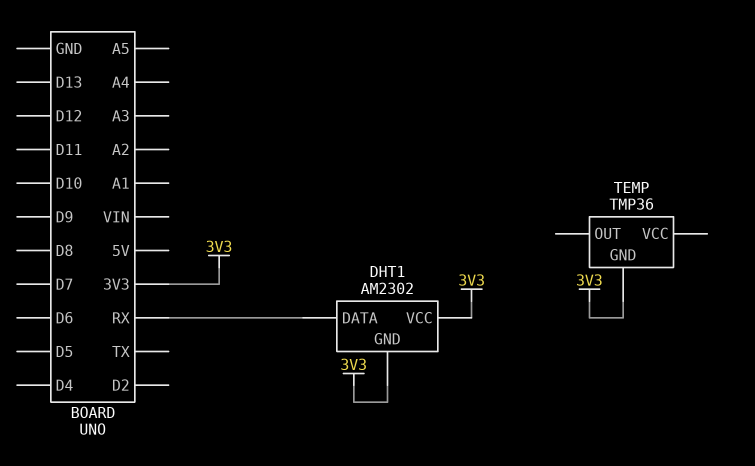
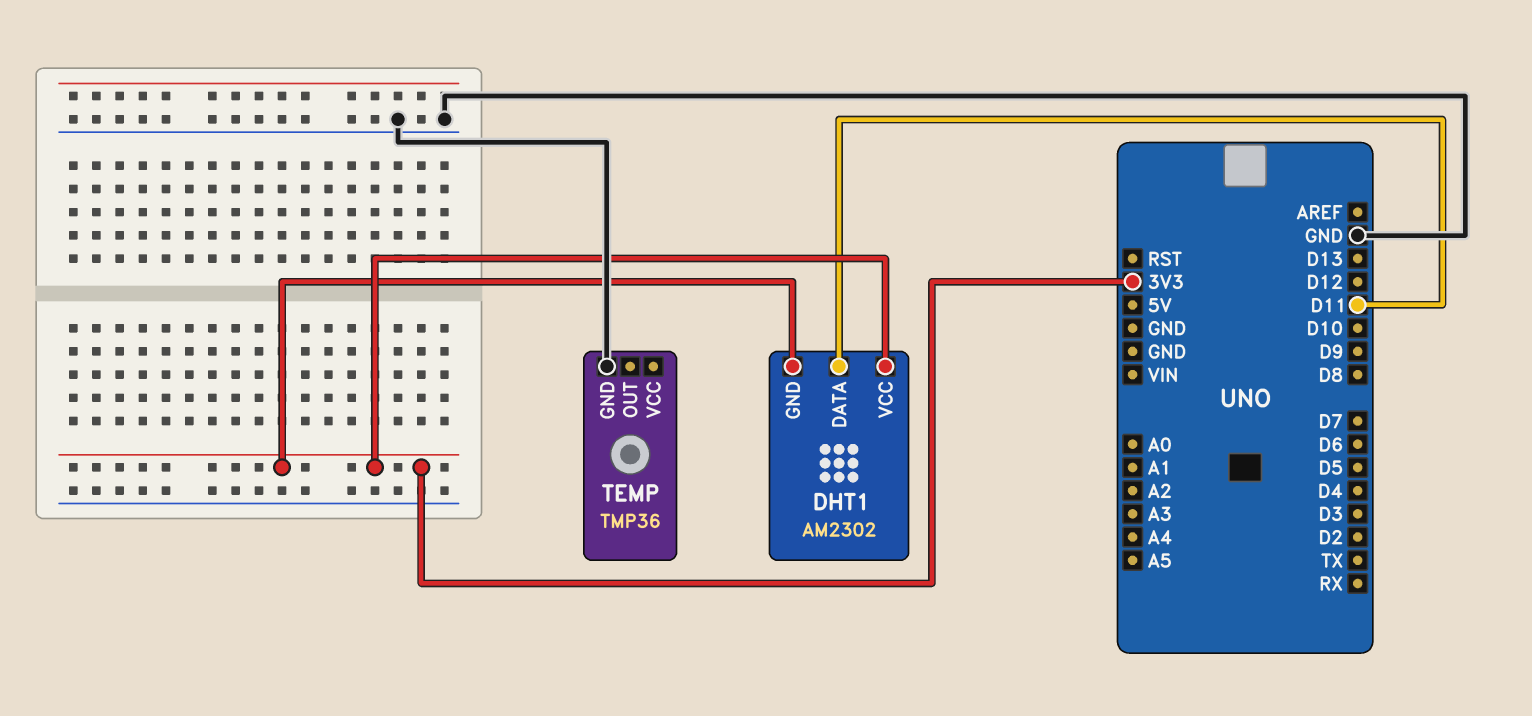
DHT1 pin DATA: RX -> D11
TEMP pin GND: 3V3 -> GND

